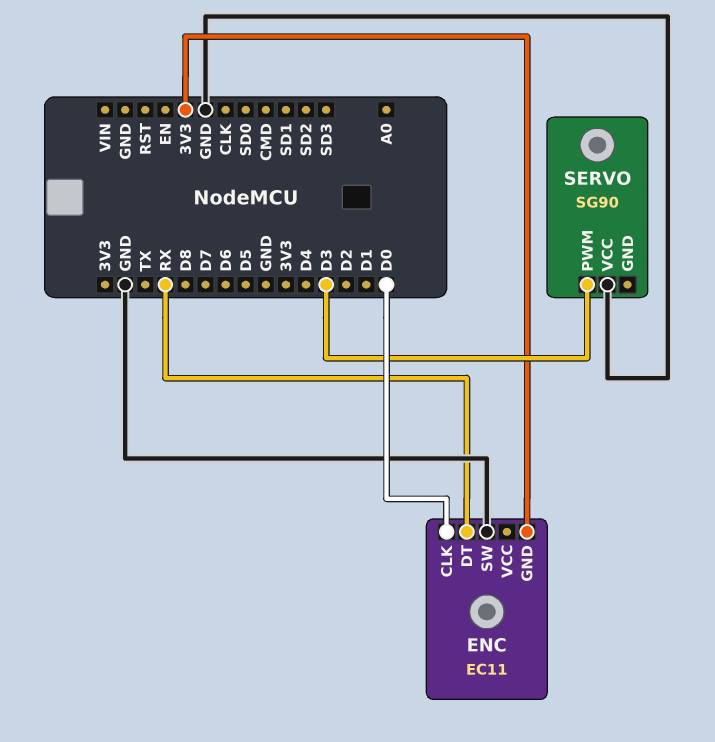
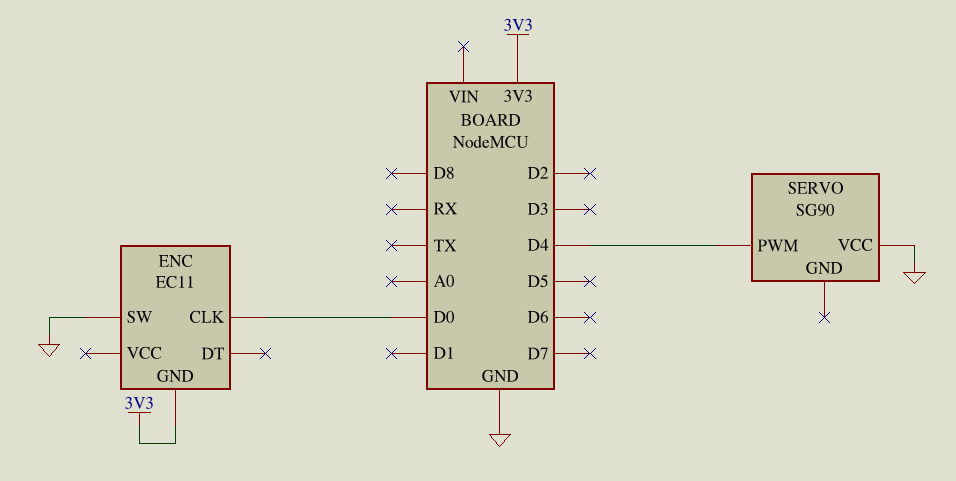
ENC pin DT: RX -> none
SERVO pin PWM: D3 -> D4

